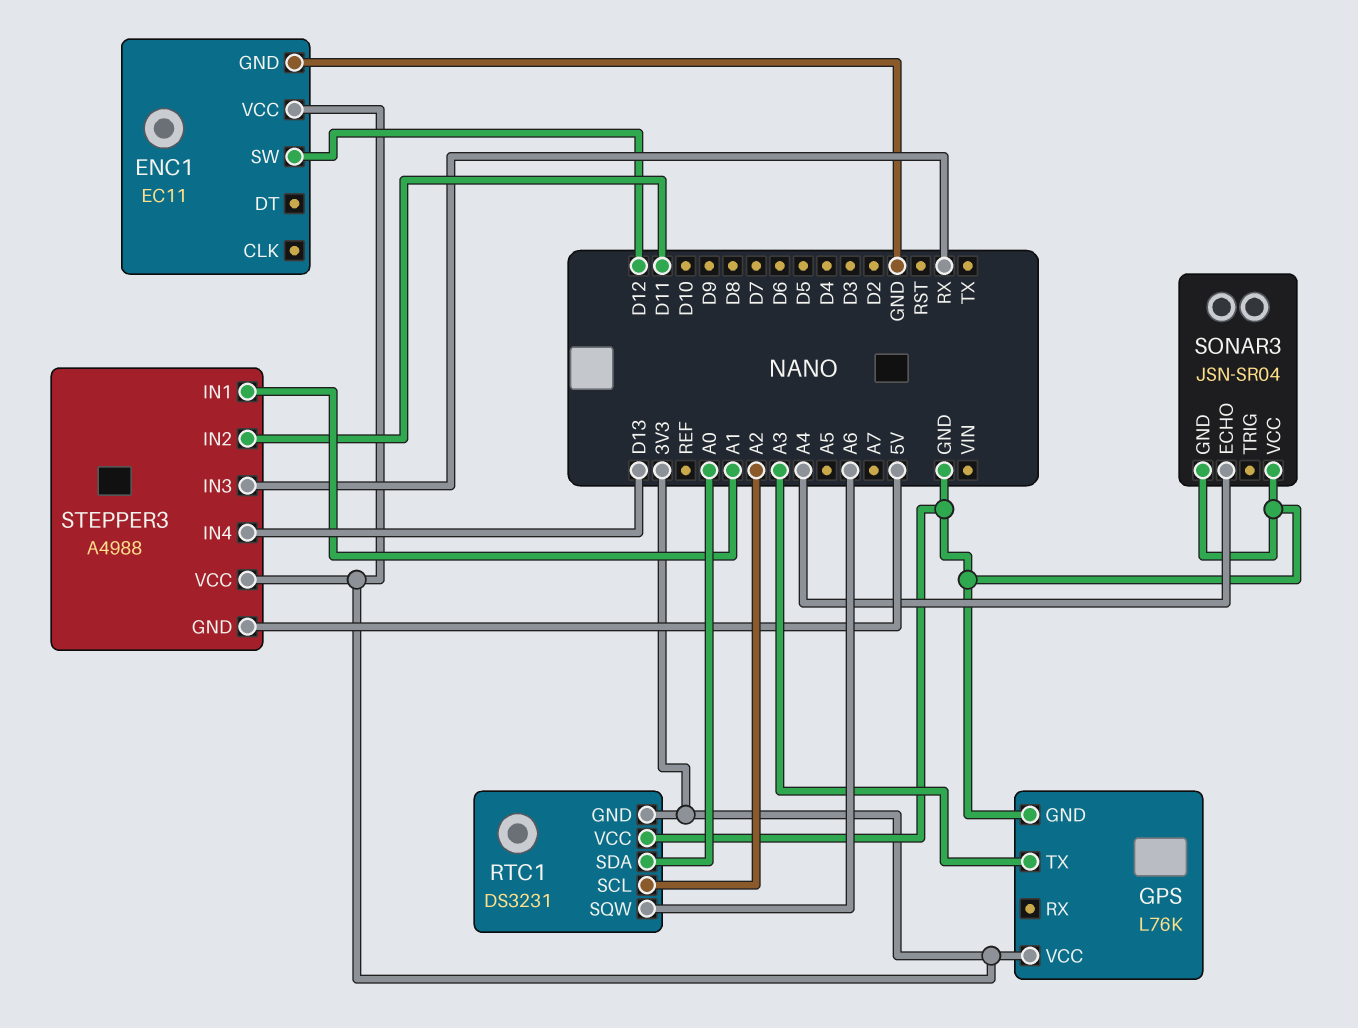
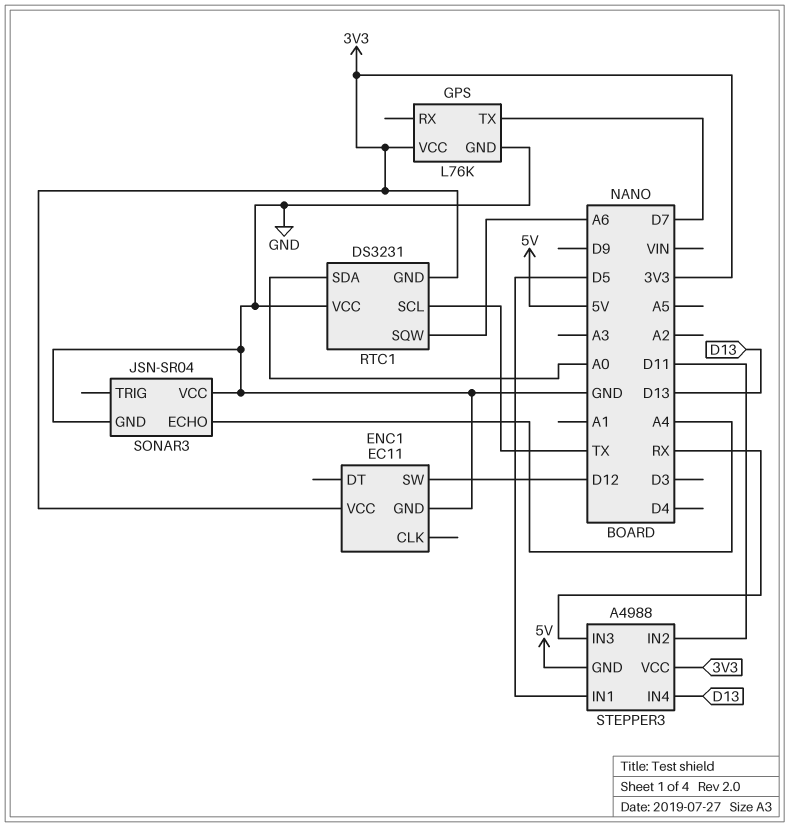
GPS pin TX: A3 -> D7
RTC1 pin SCL: A2 -> TX
STEPPER3 pin IN1: A1 -> D5

